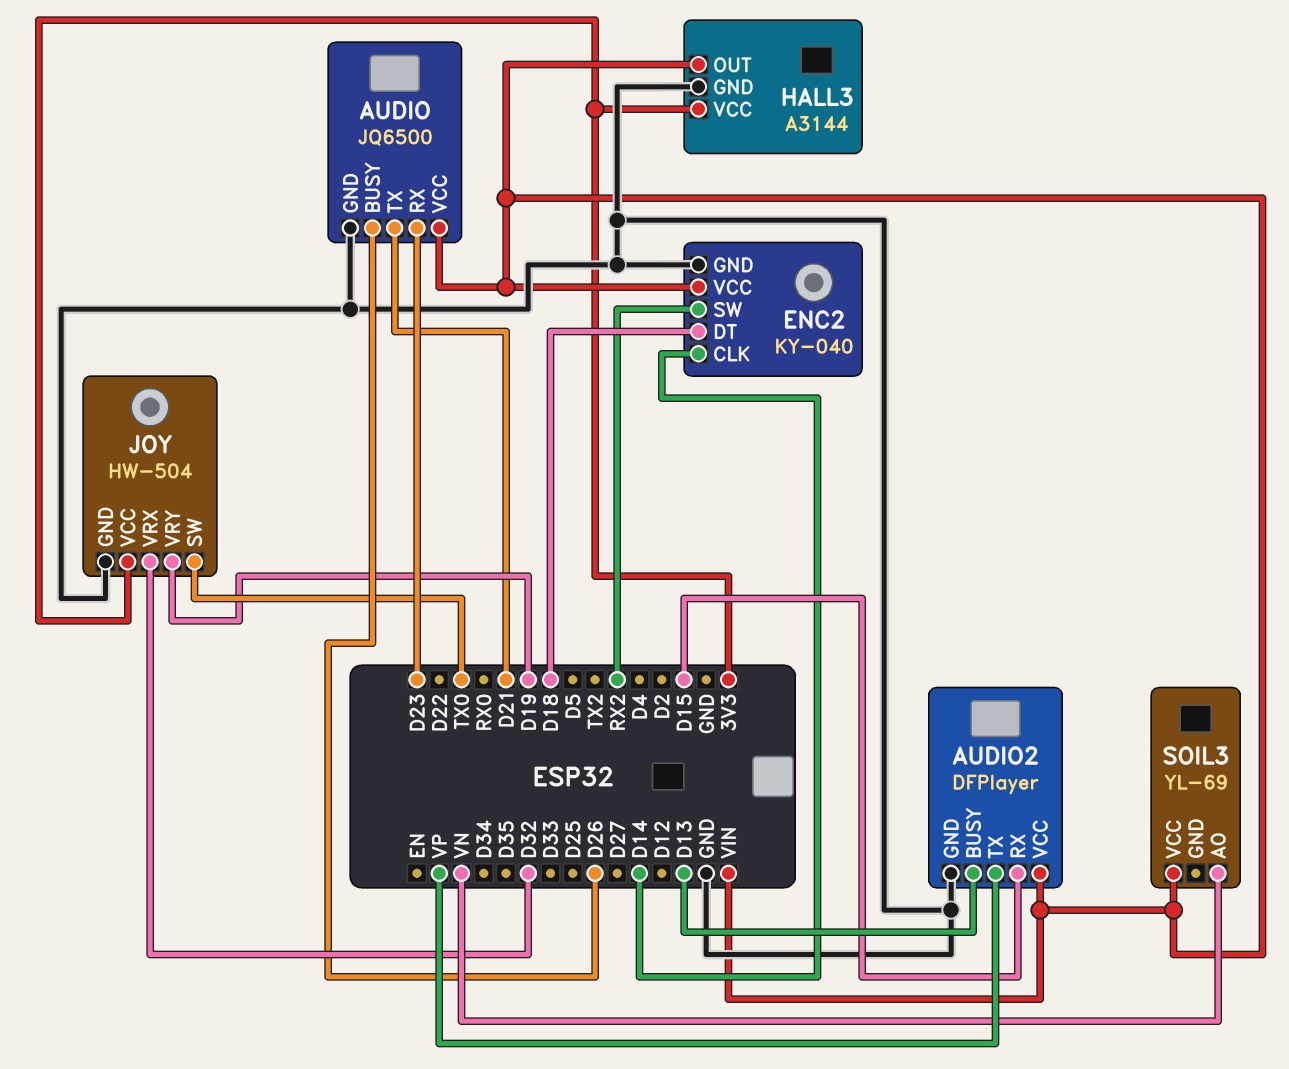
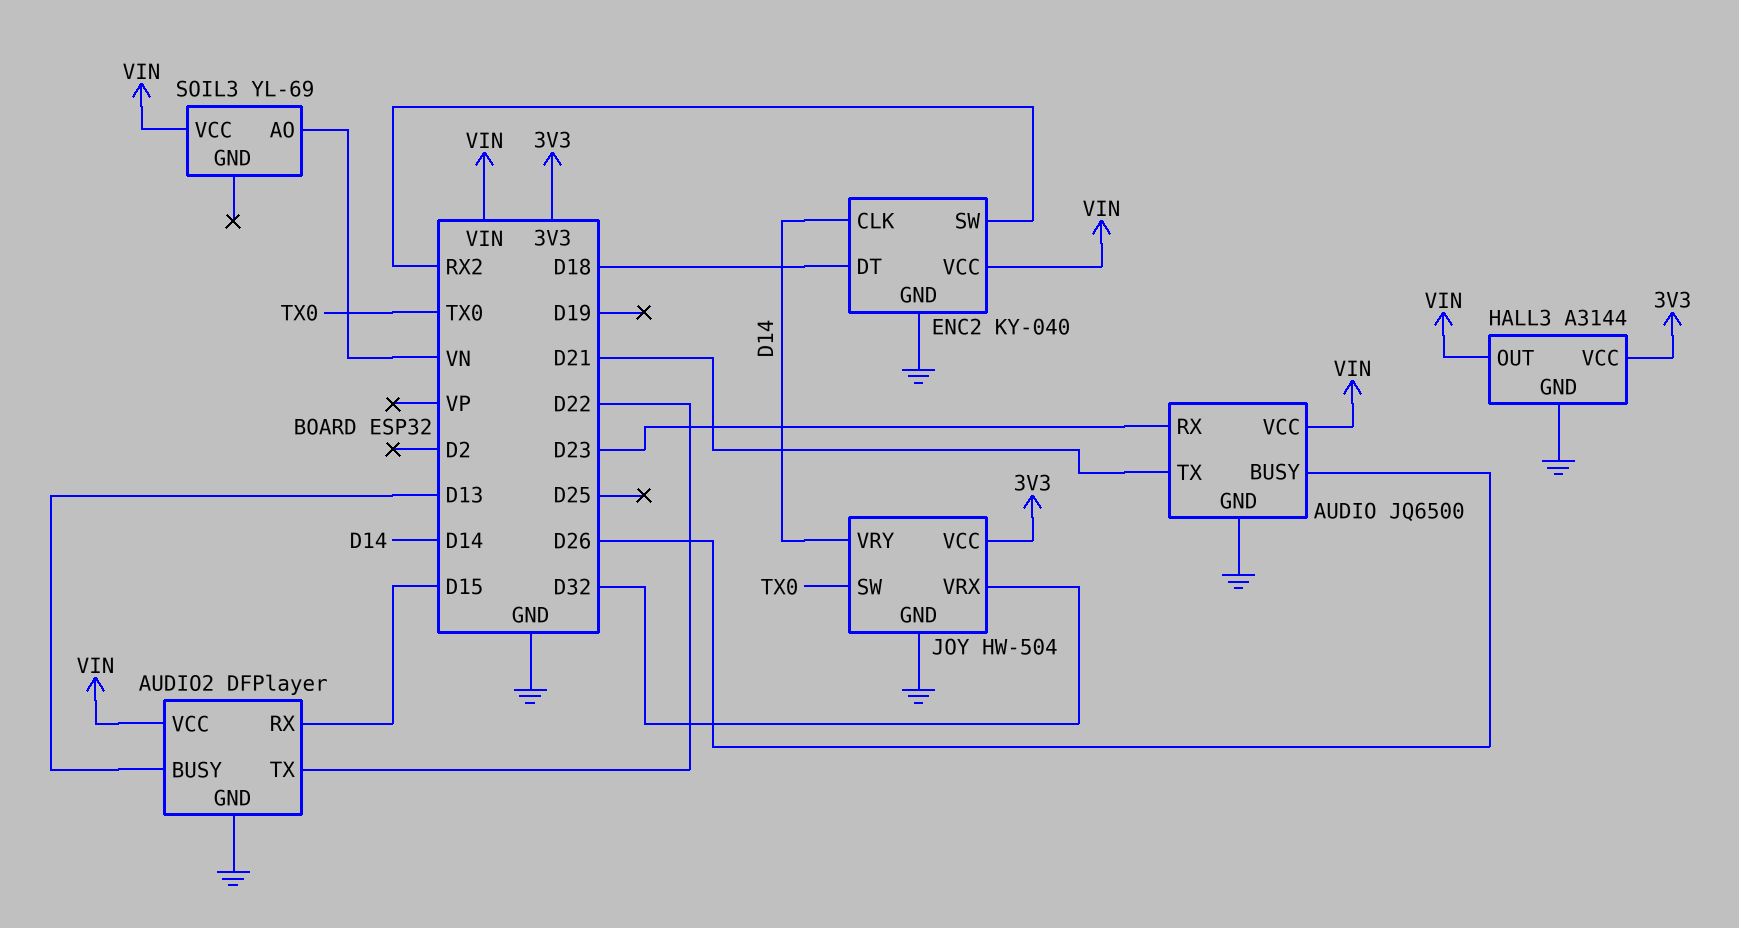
AUDIO2 pin TX: VP -> D22
JOY pin VRY: D19 -> D14

